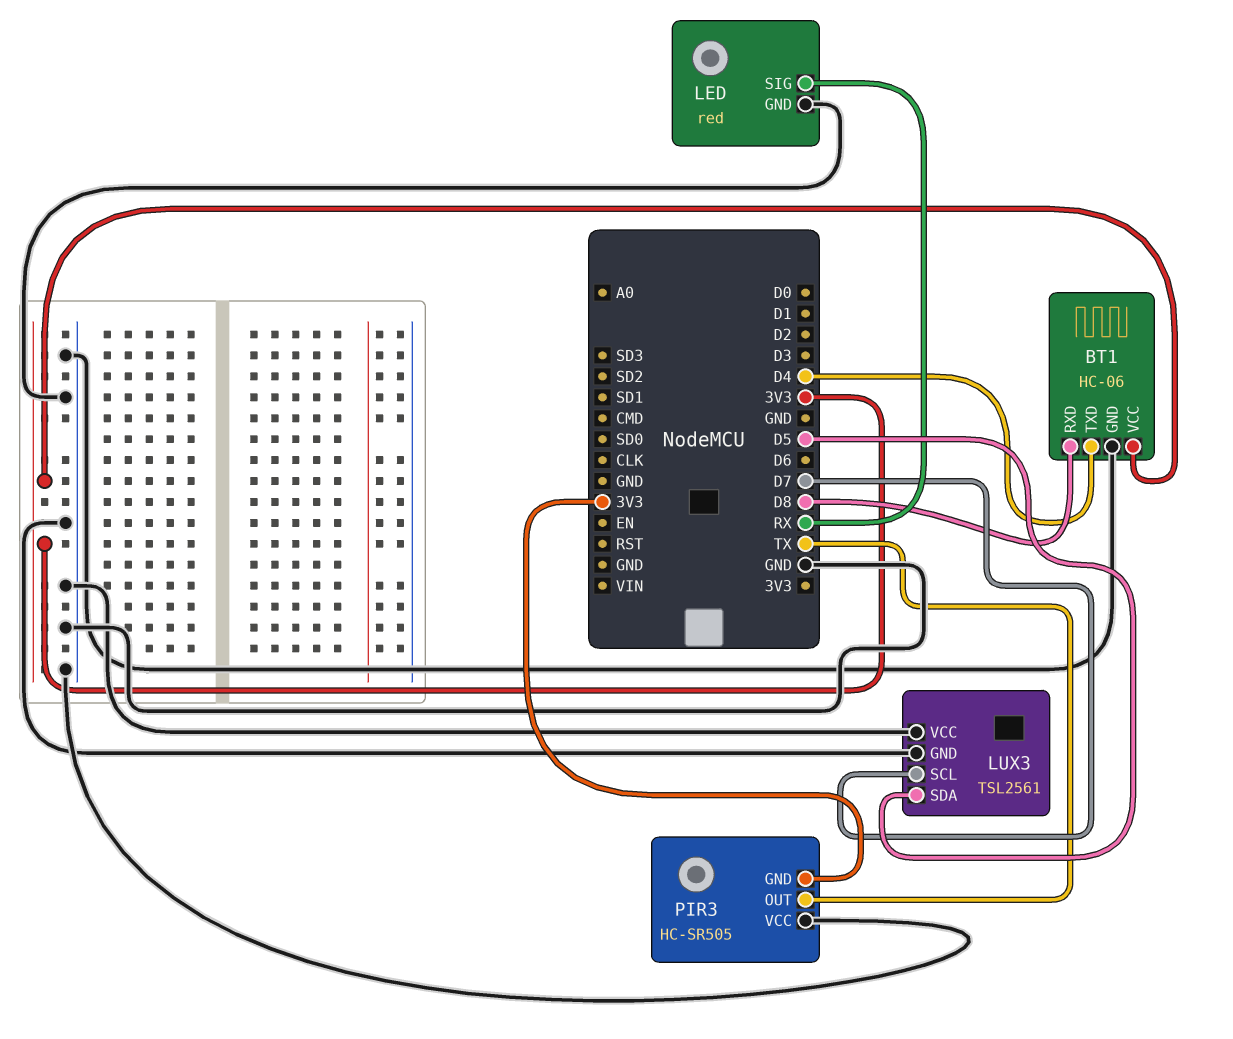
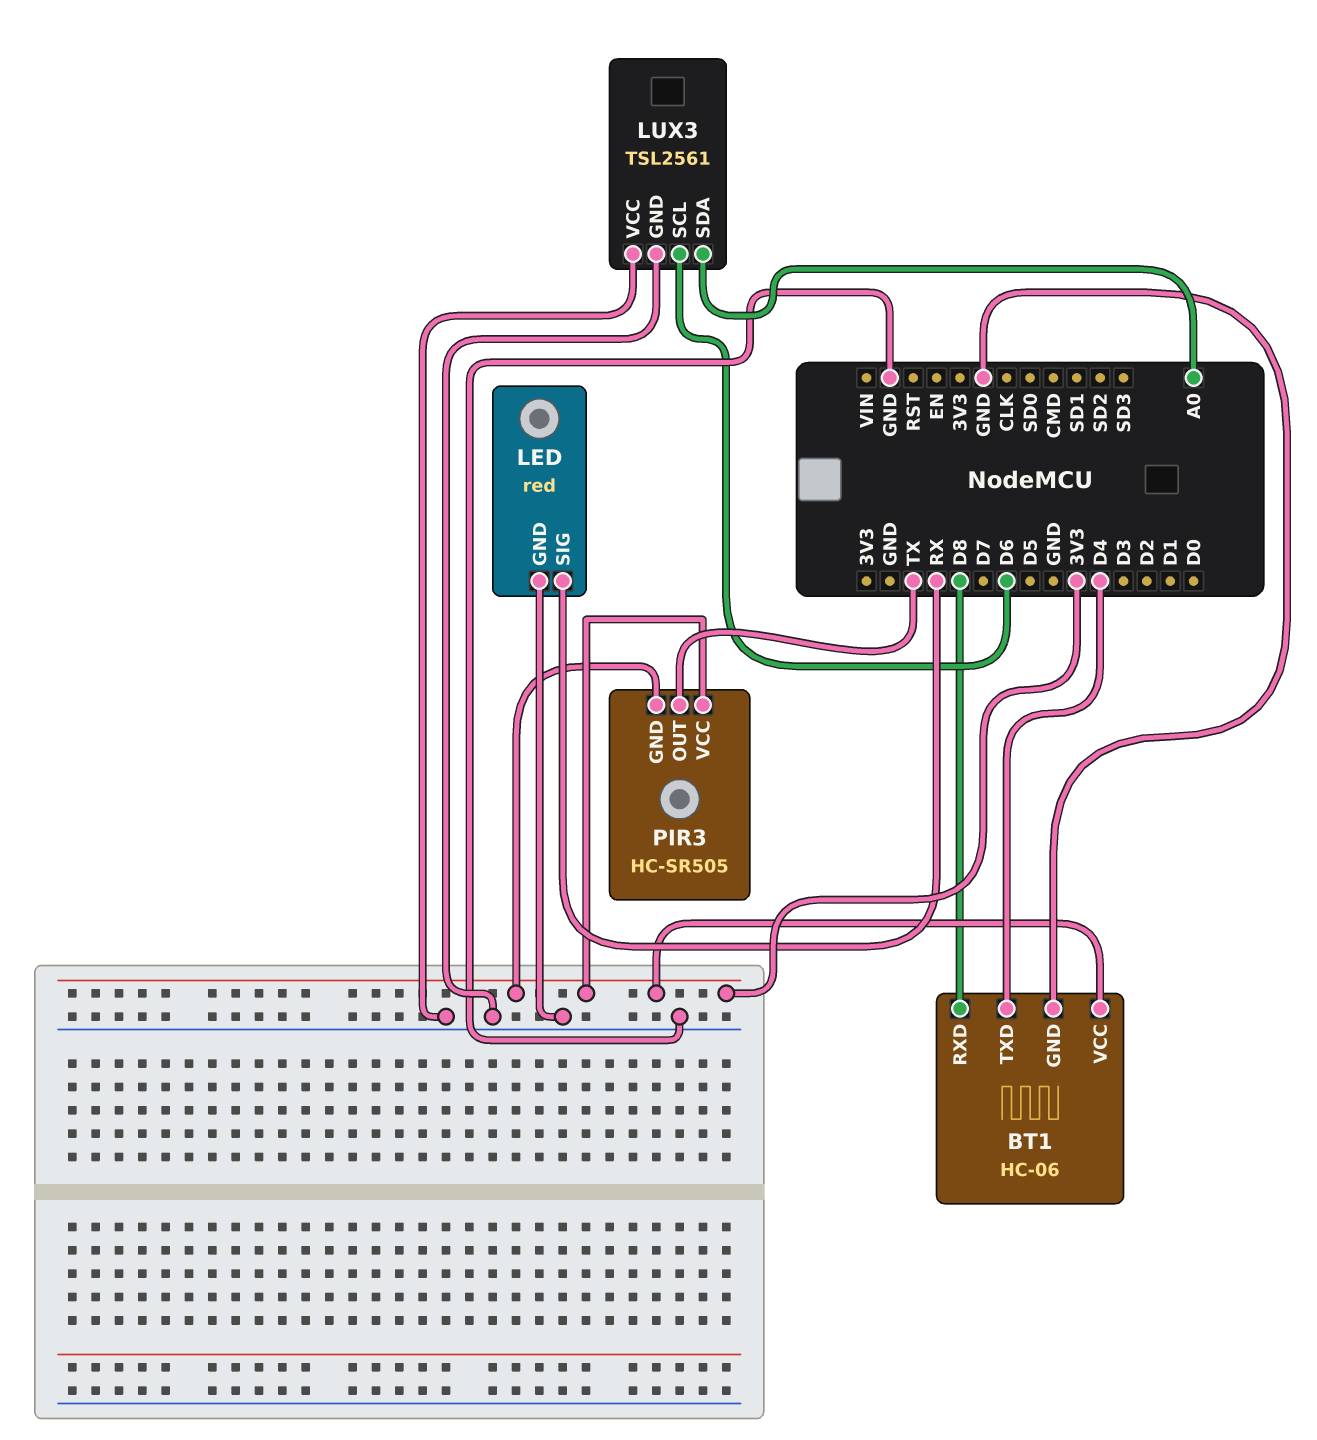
LUX3 pin SCL: D7 -> D6
LUX3 pin SDA: D5 -> A0
PIR3 pin VCC: GND -> 3V3

